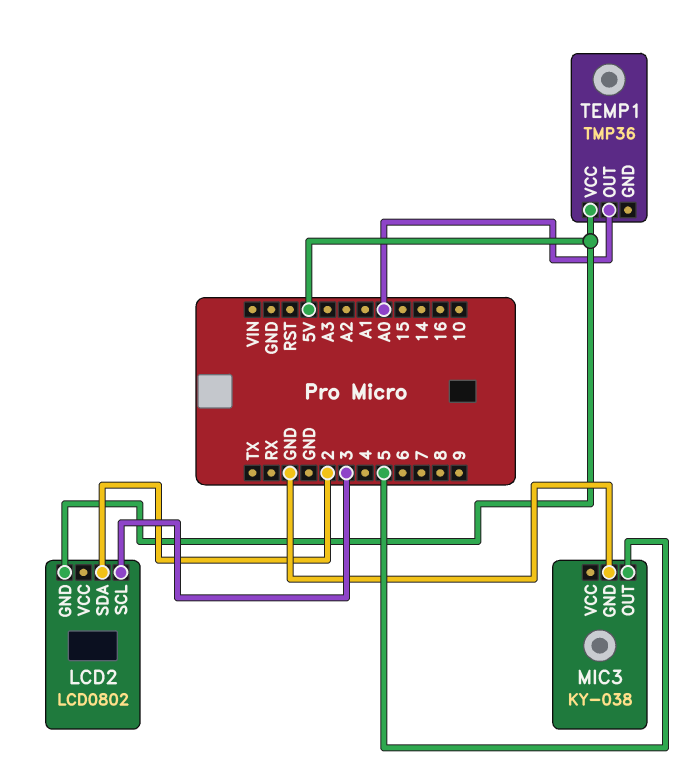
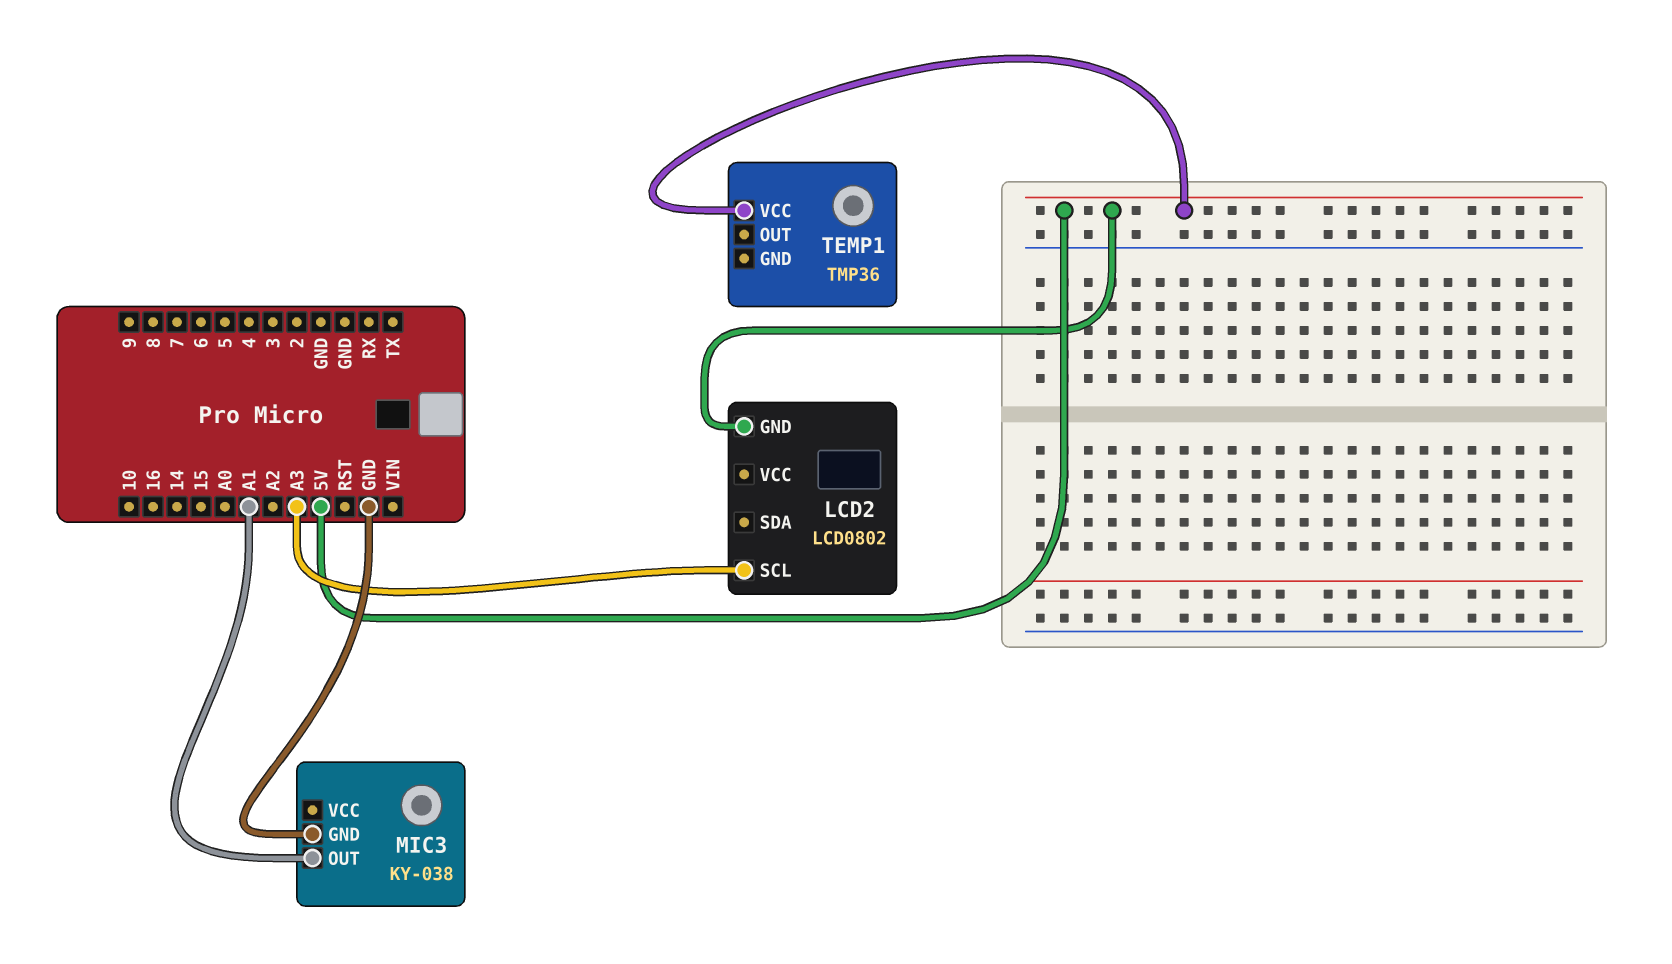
LCD2 pin SCL: 3 -> A3
LCD2 pin SDA: 2 -> none
MIC3 pin OUT: 5 -> A1
TEMP1 pin OUT: A0 -> none

